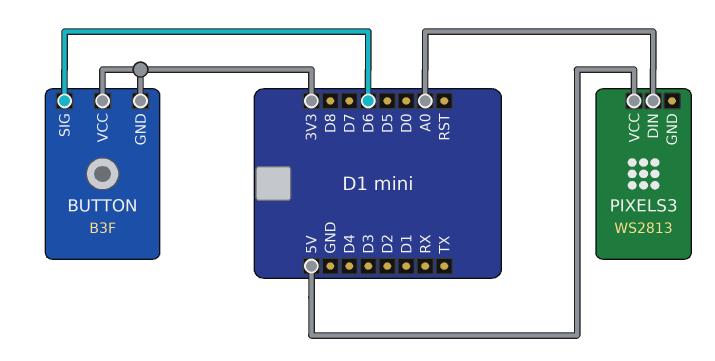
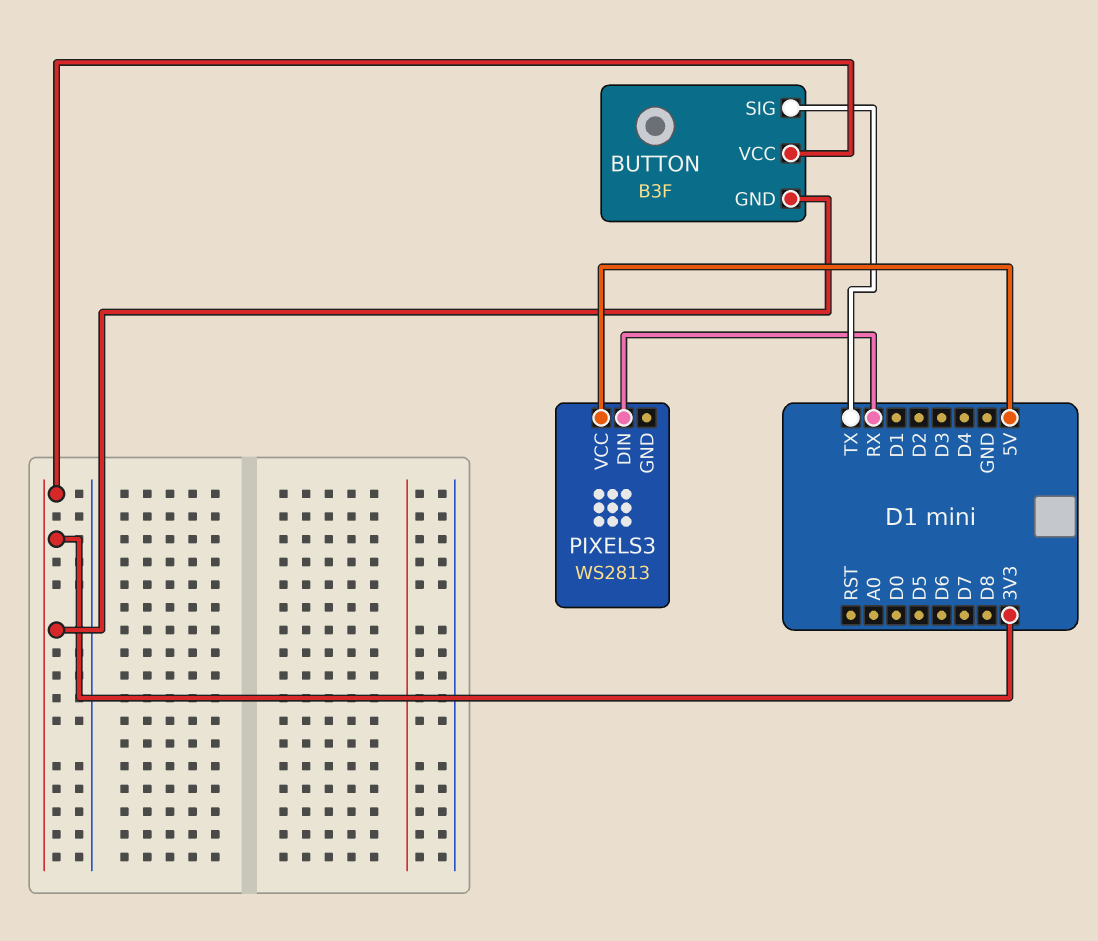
BUTTON pin SIG: D6 -> TX
PIXELS3 pin DIN: A0 -> RX

